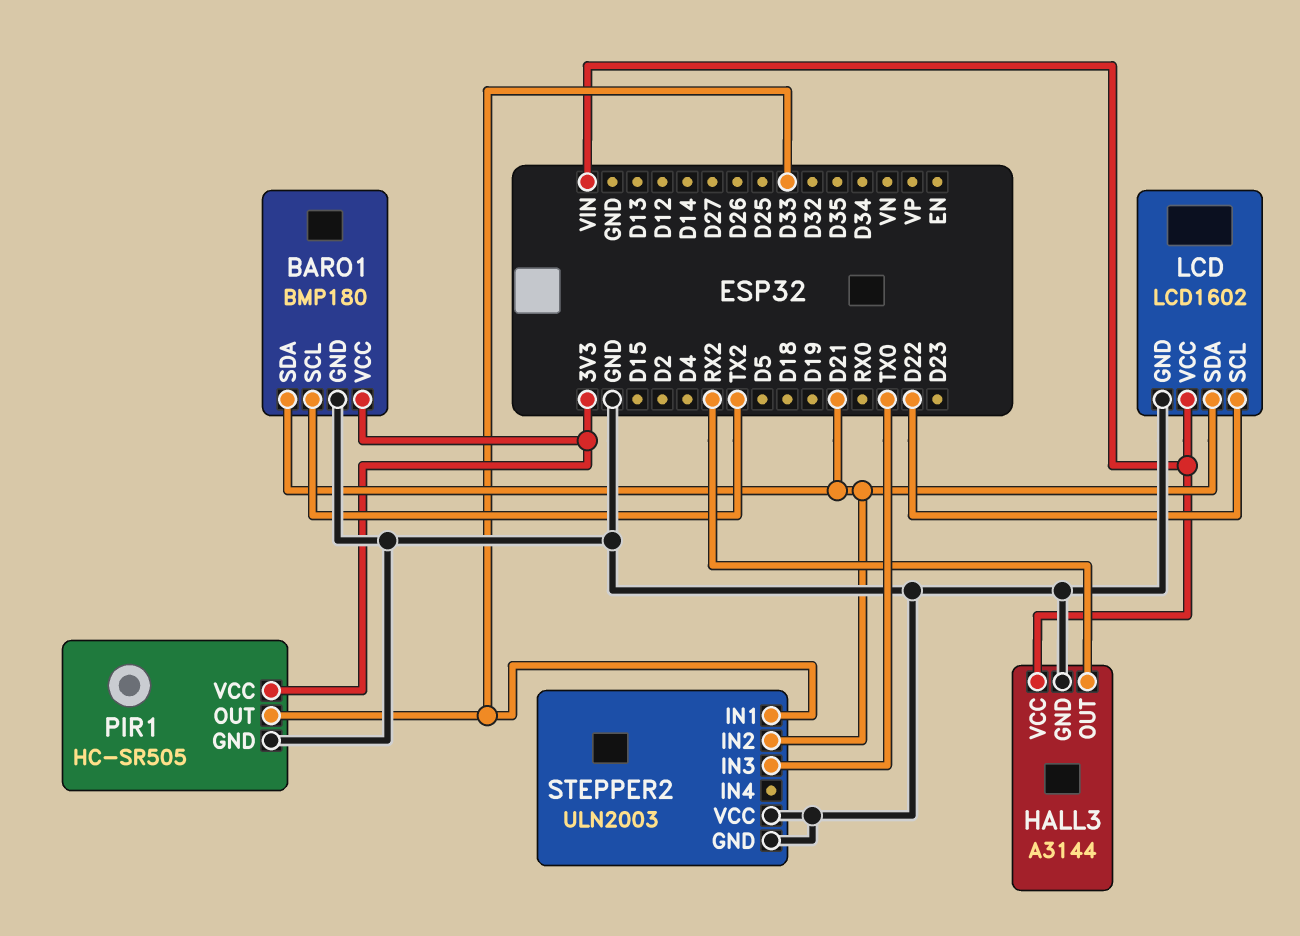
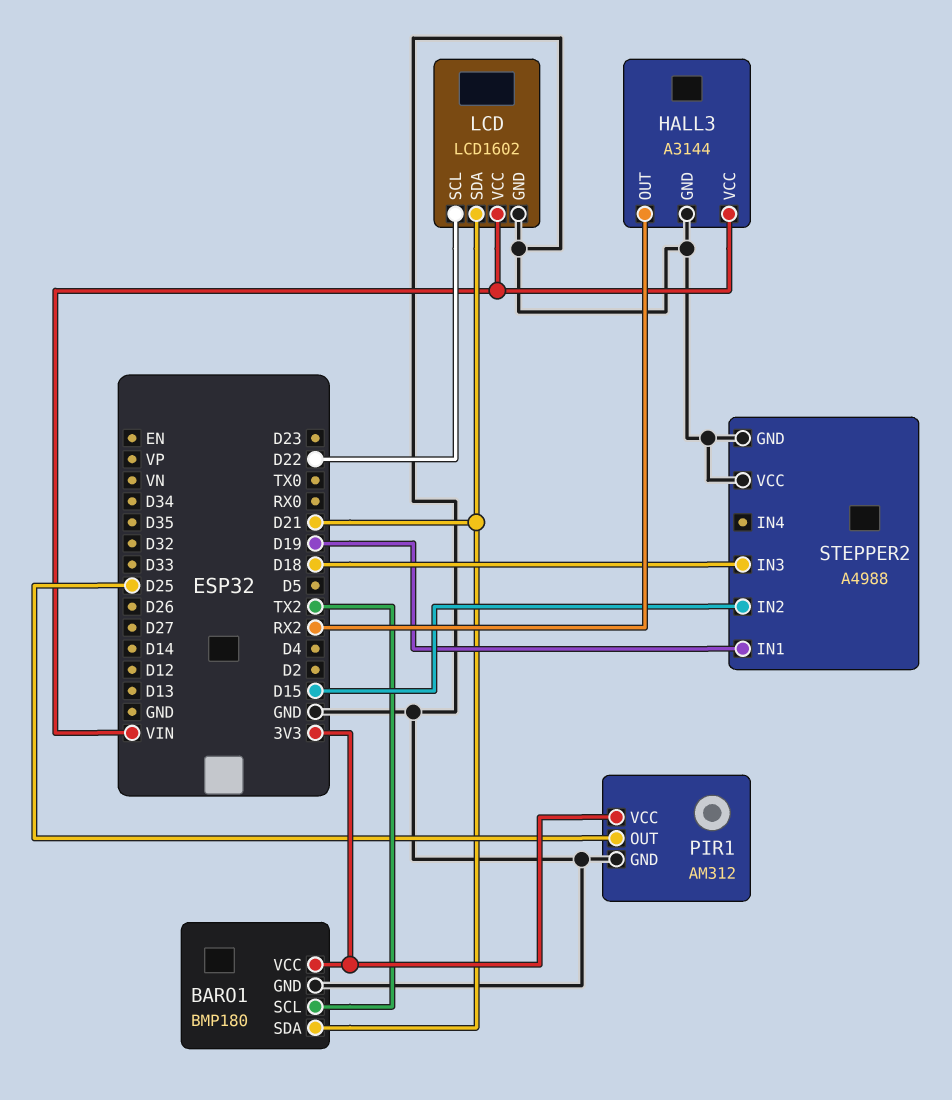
PIR1: HC-SR505 -> AM312
PIR1 pin OUT: D33 -> D25
STEPPER2: ULN2003 -> A4988
STEPPER2 pin IN1: D33 -> D19
STEPPER2 pin IN2: D21 -> D15
STEPPER2 pin IN3: TX0 -> D18

